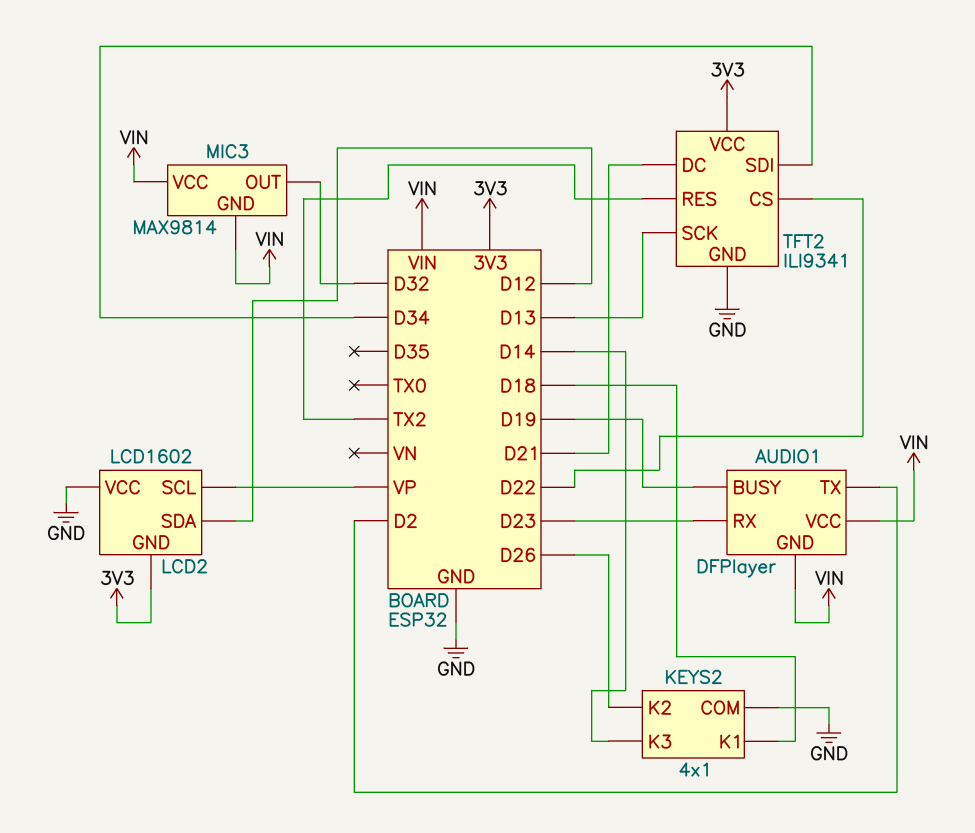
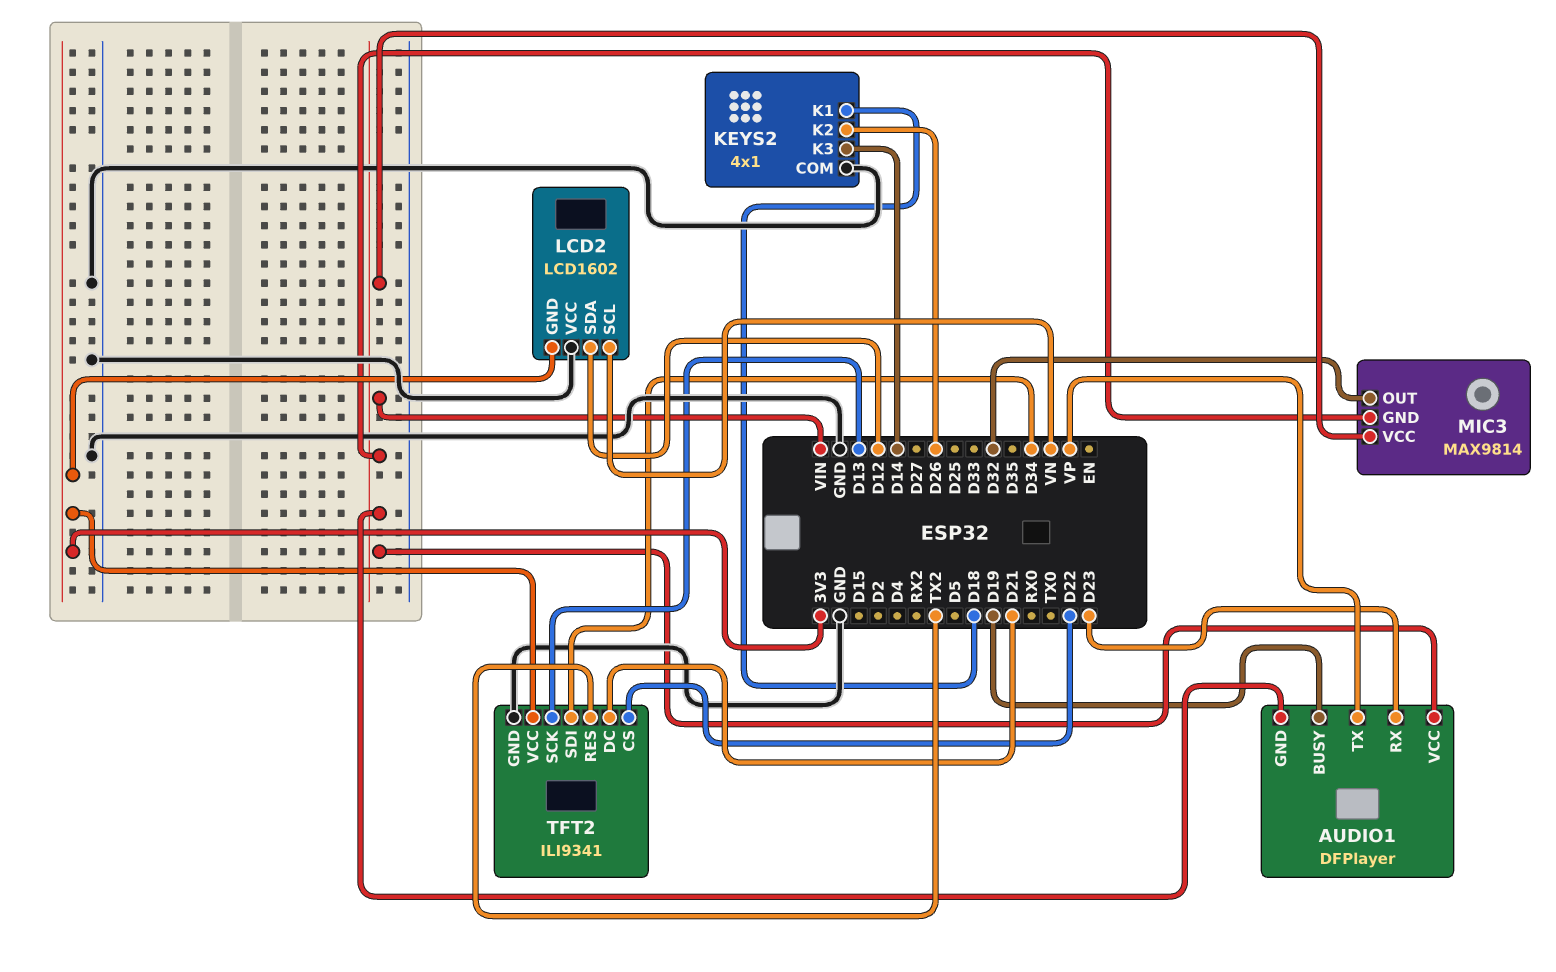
AUDIO1 pin TX: D2 -> VP
LCD2 pin SCL: VP -> VN

